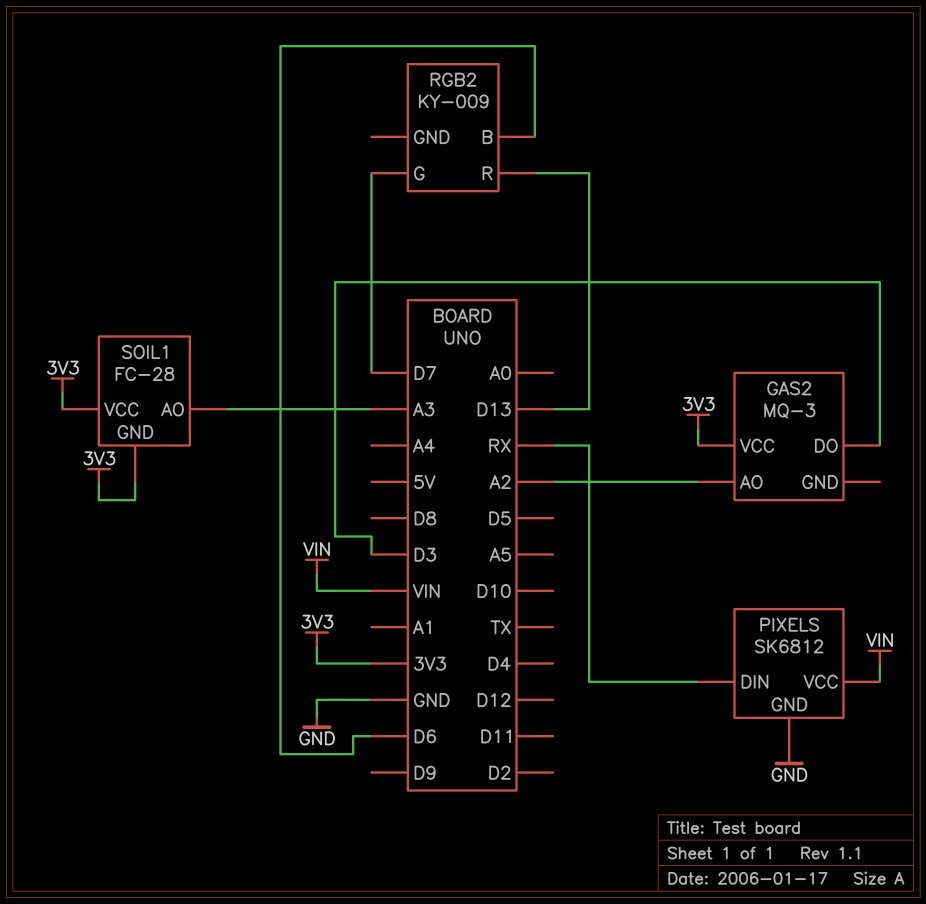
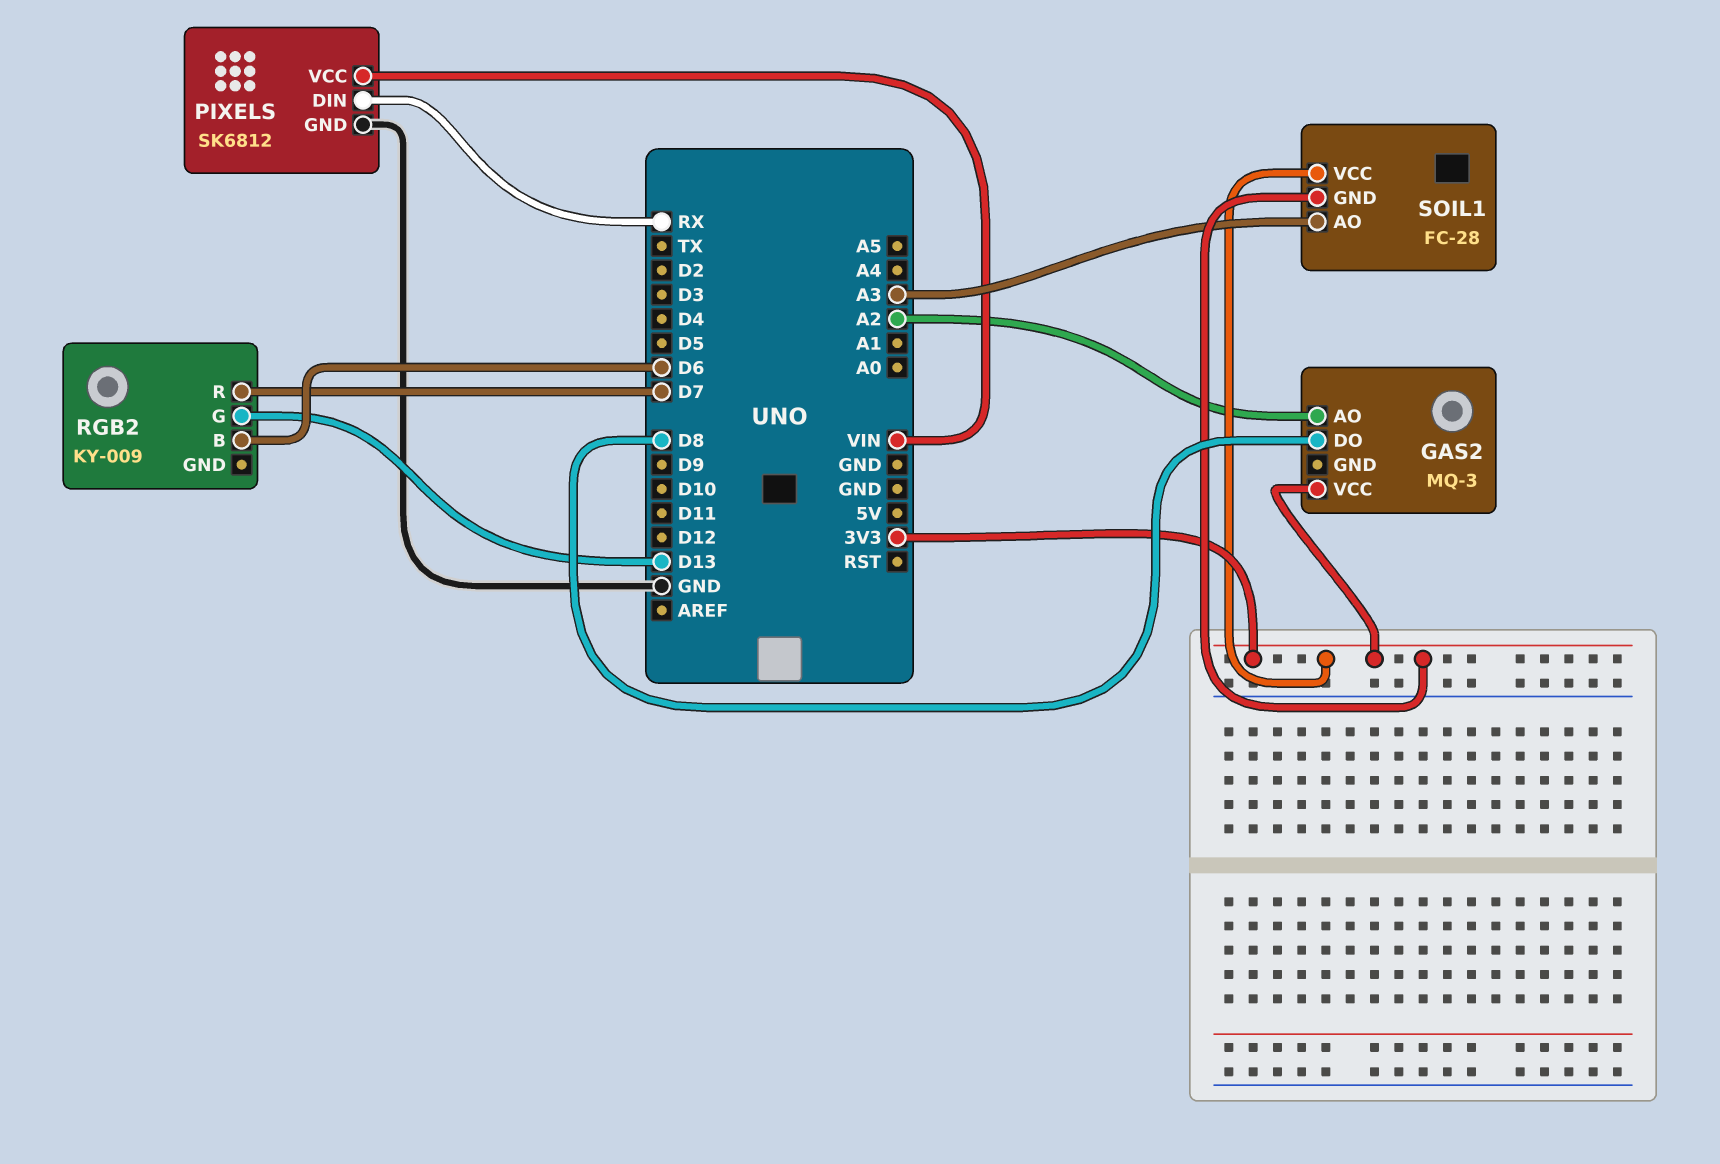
GAS2 pin DO: D3 -> D8
RGB2 pin G: D7 -> D13
RGB2 pin R: D13 -> D7

